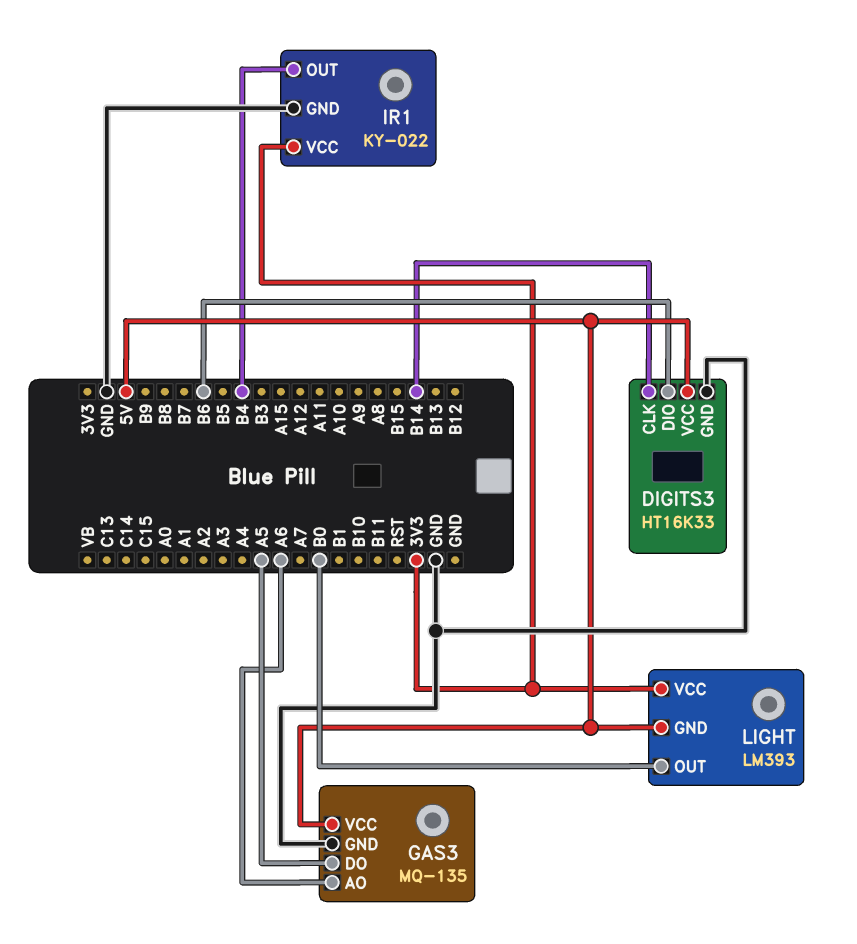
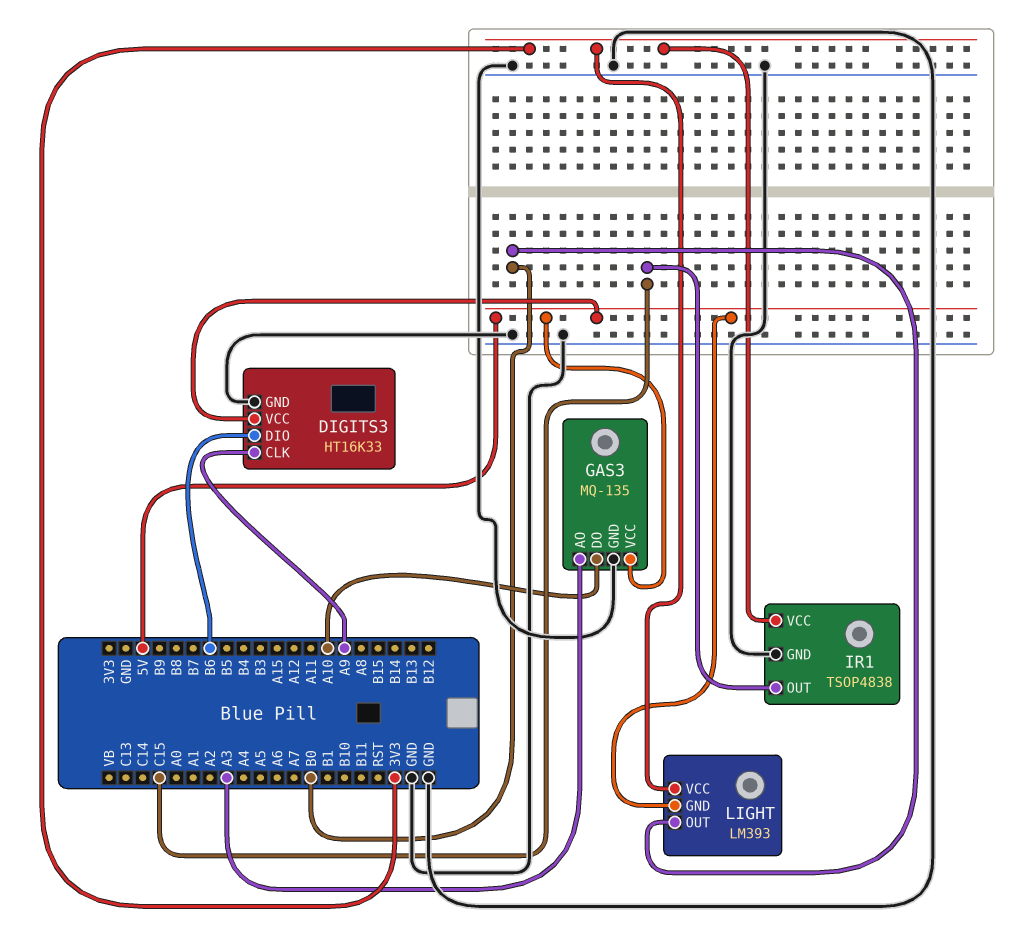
DIGITS3 pin CLK: B14 -> A9
GAS3 pin AO: A6 -> A3
GAS3 pin DO: A5 -> A10
IR1: KY-022 -> TSOP4838
IR1 pin OUT: B4 -> C15

